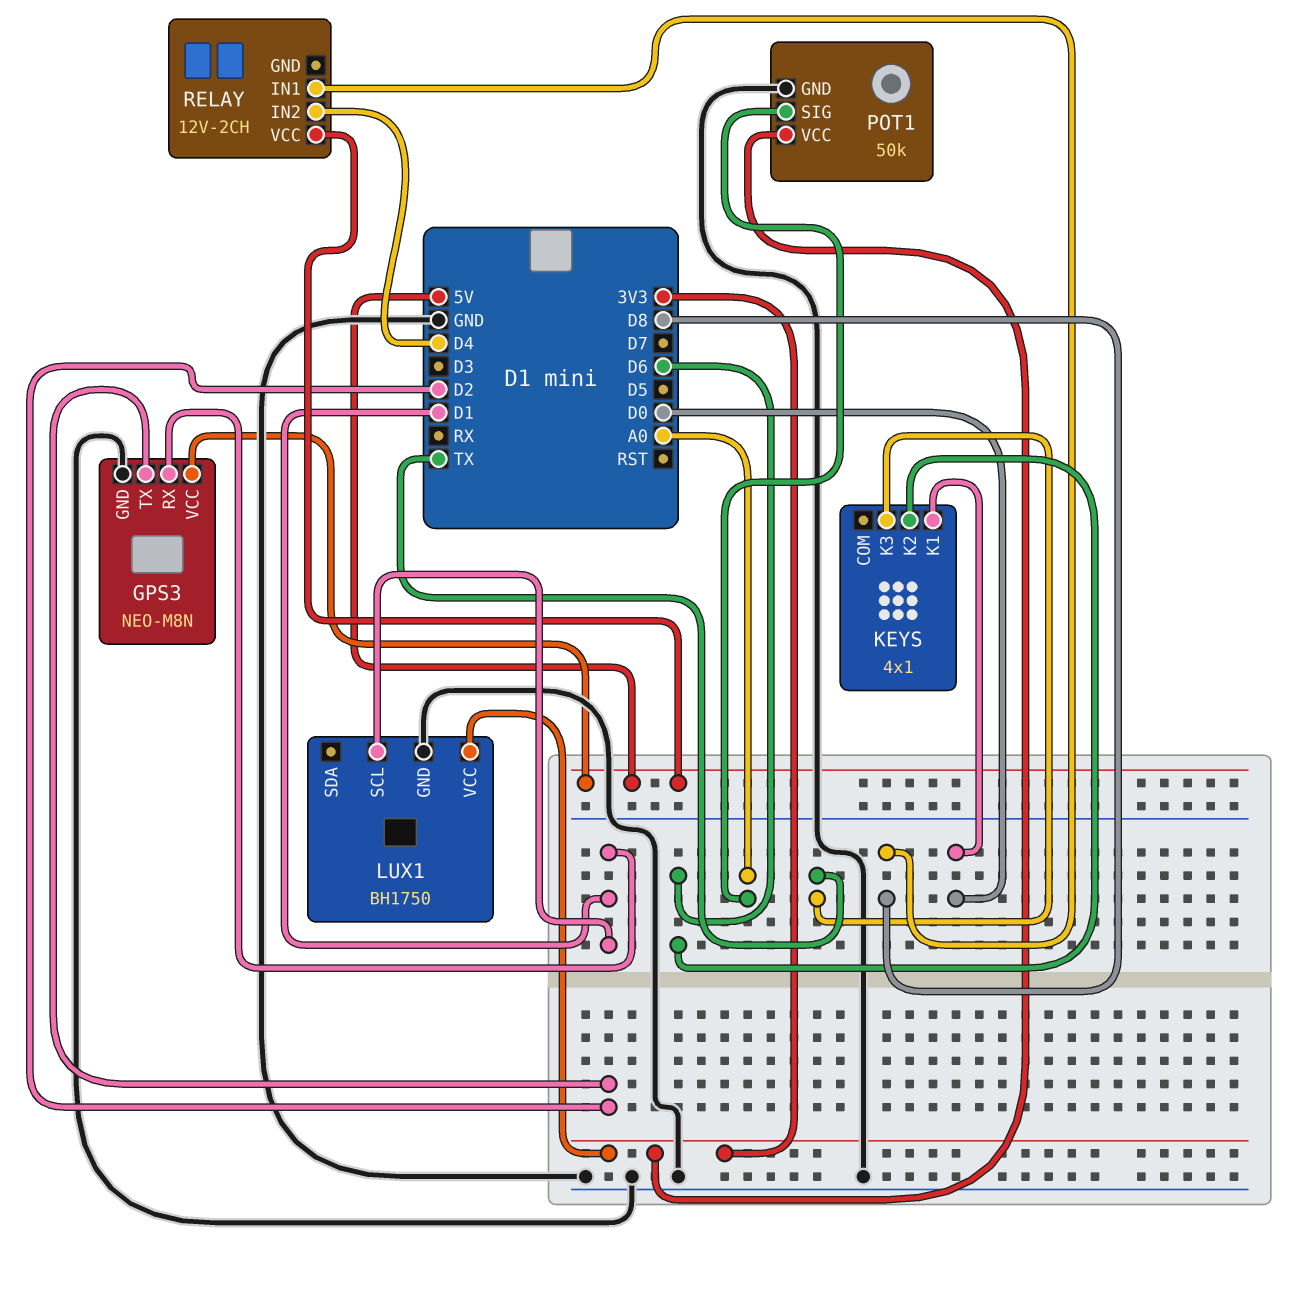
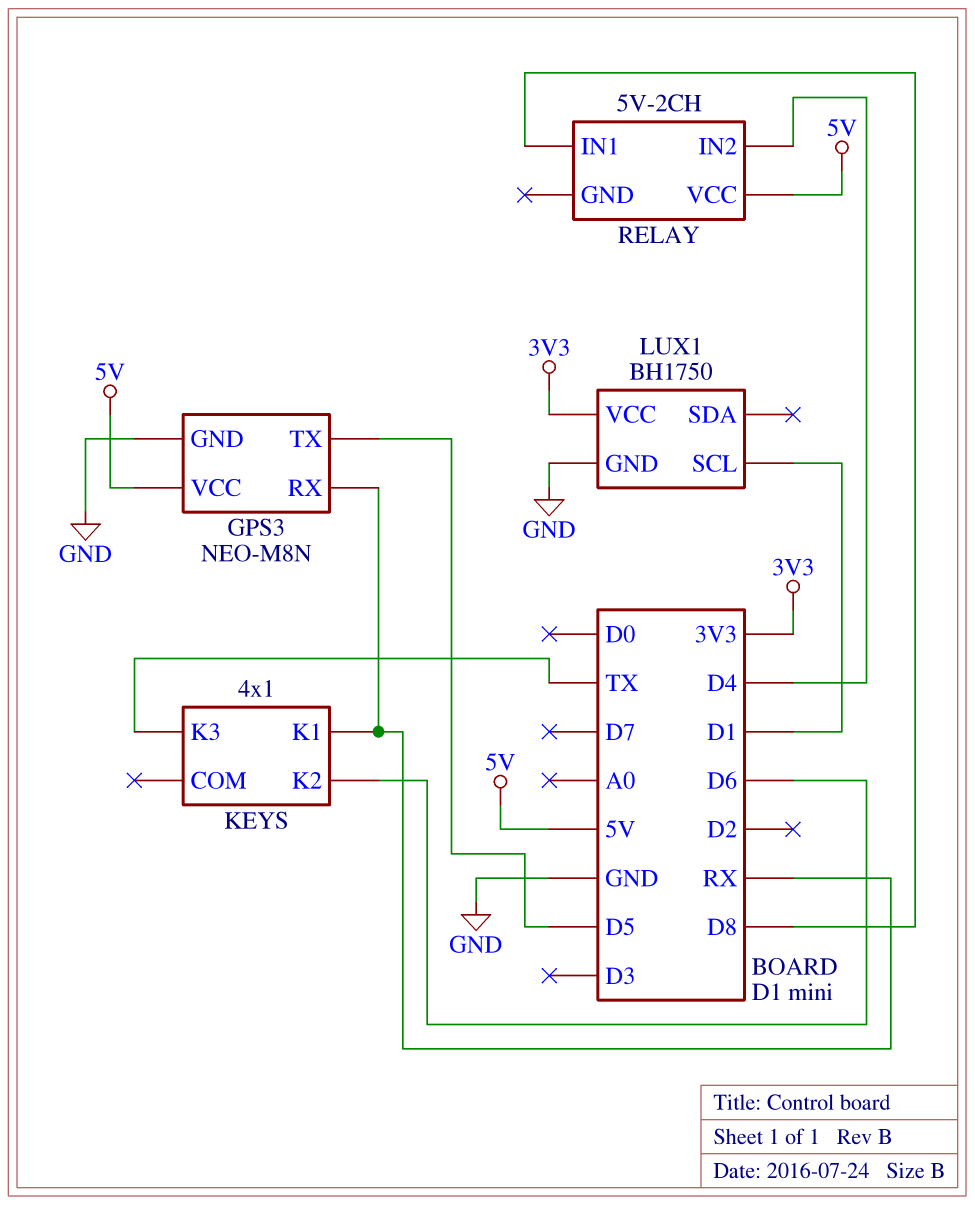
GPS3 pin RX: D1 -> RX
GPS3 pin TX: D2 -> D5
KEYS pin K1: D0 -> RX
POT1: 50k -> none
POT1 pin GND: GND -> none
POT1 pin SIG: A0 -> none
POT1 pin VCC: 3V3 -> none
RELAY: 12V-2CH -> 5V-2CH

